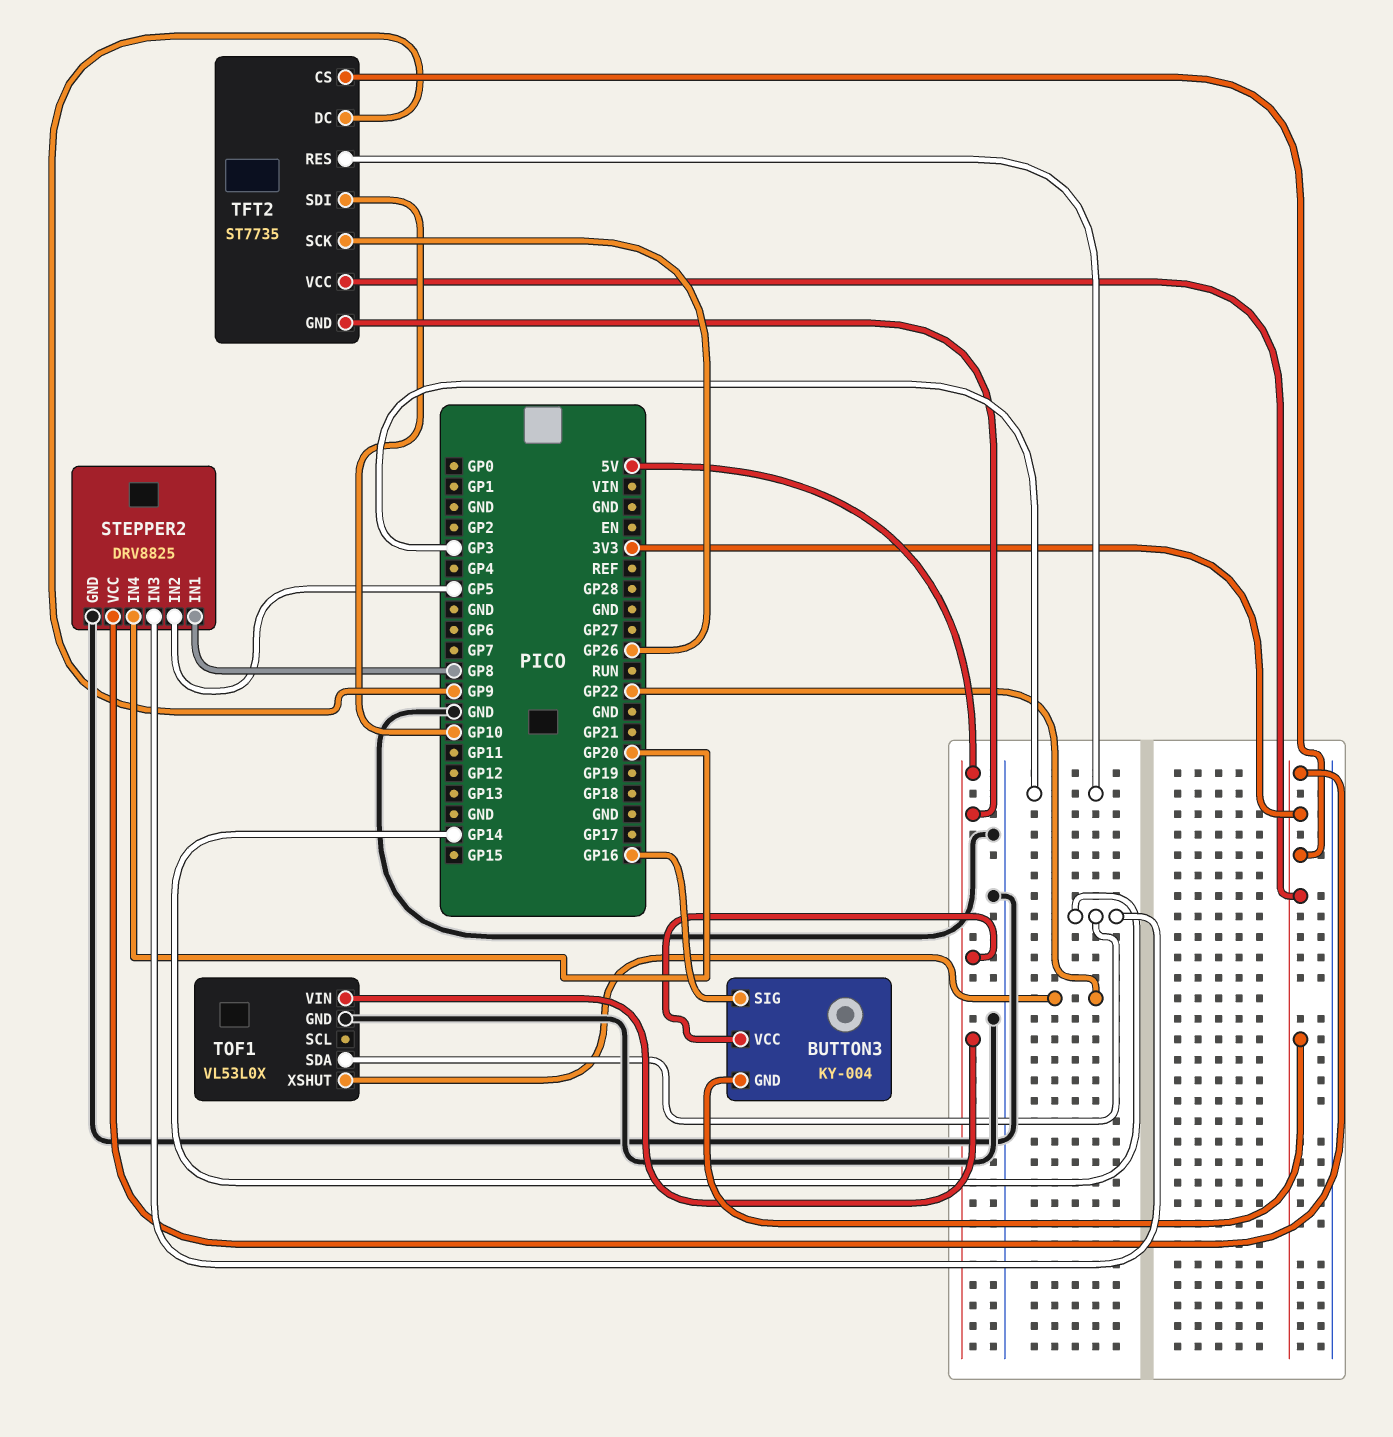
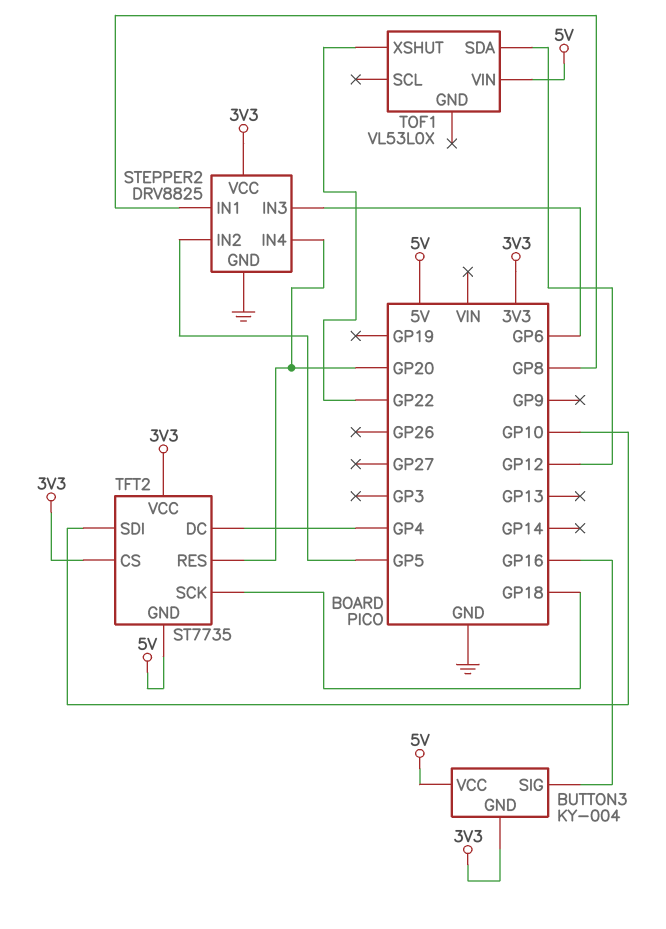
STEPPER2 pin IN3: GP14 -> GP6
TFT2 pin DC: GP9 -> GP4
TFT2 pin RES: GP3 -> GP20
TFT2 pin SCK: GP26 -> GP18
TOF1 pin GND: GND -> none
TOF1 pin SDA: GP14 -> GP12

